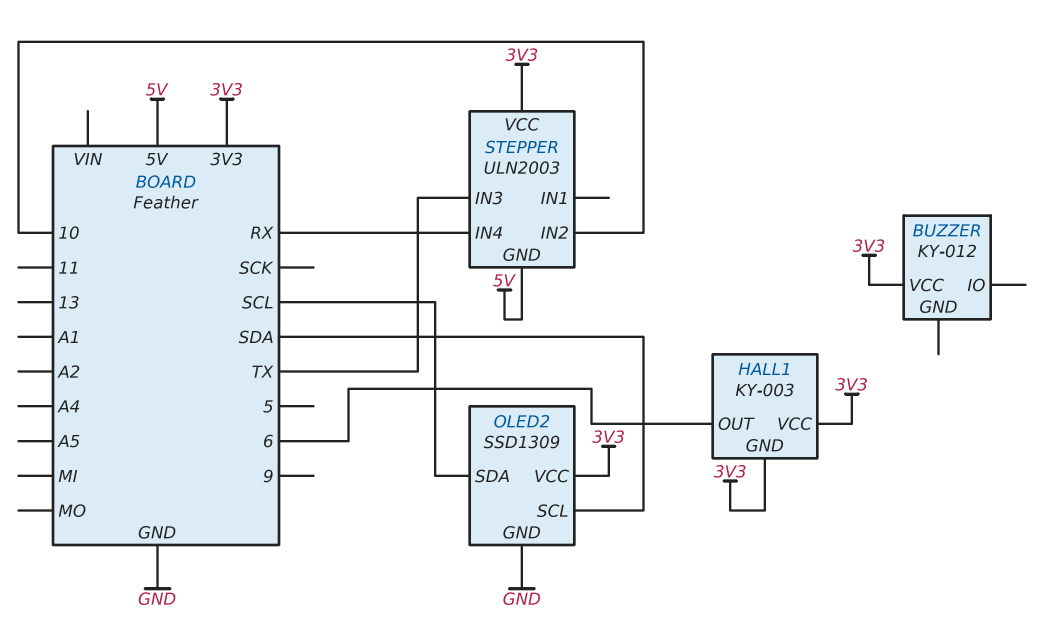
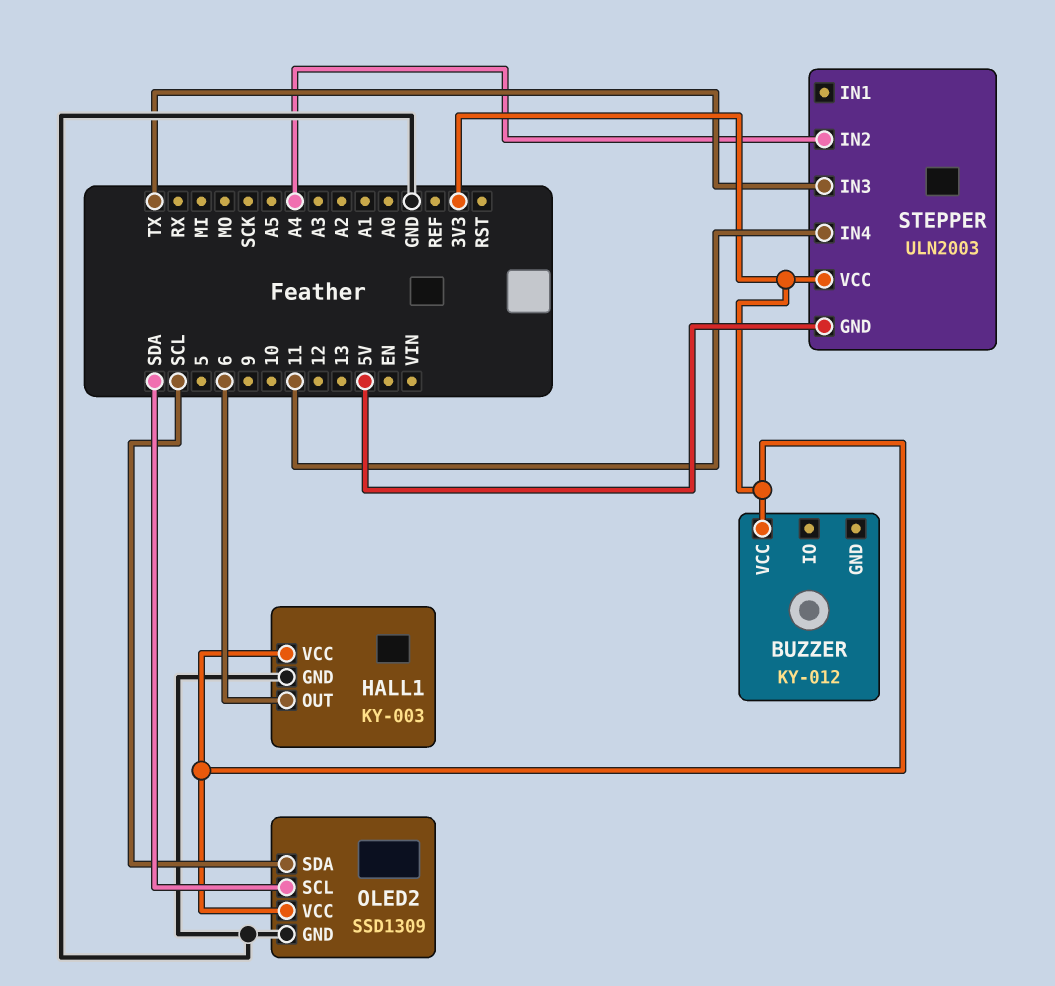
HALL1 pin GND: 3V3 -> GND
STEPPER pin IN2: 10 -> A4
STEPPER pin IN4: RX -> 11

